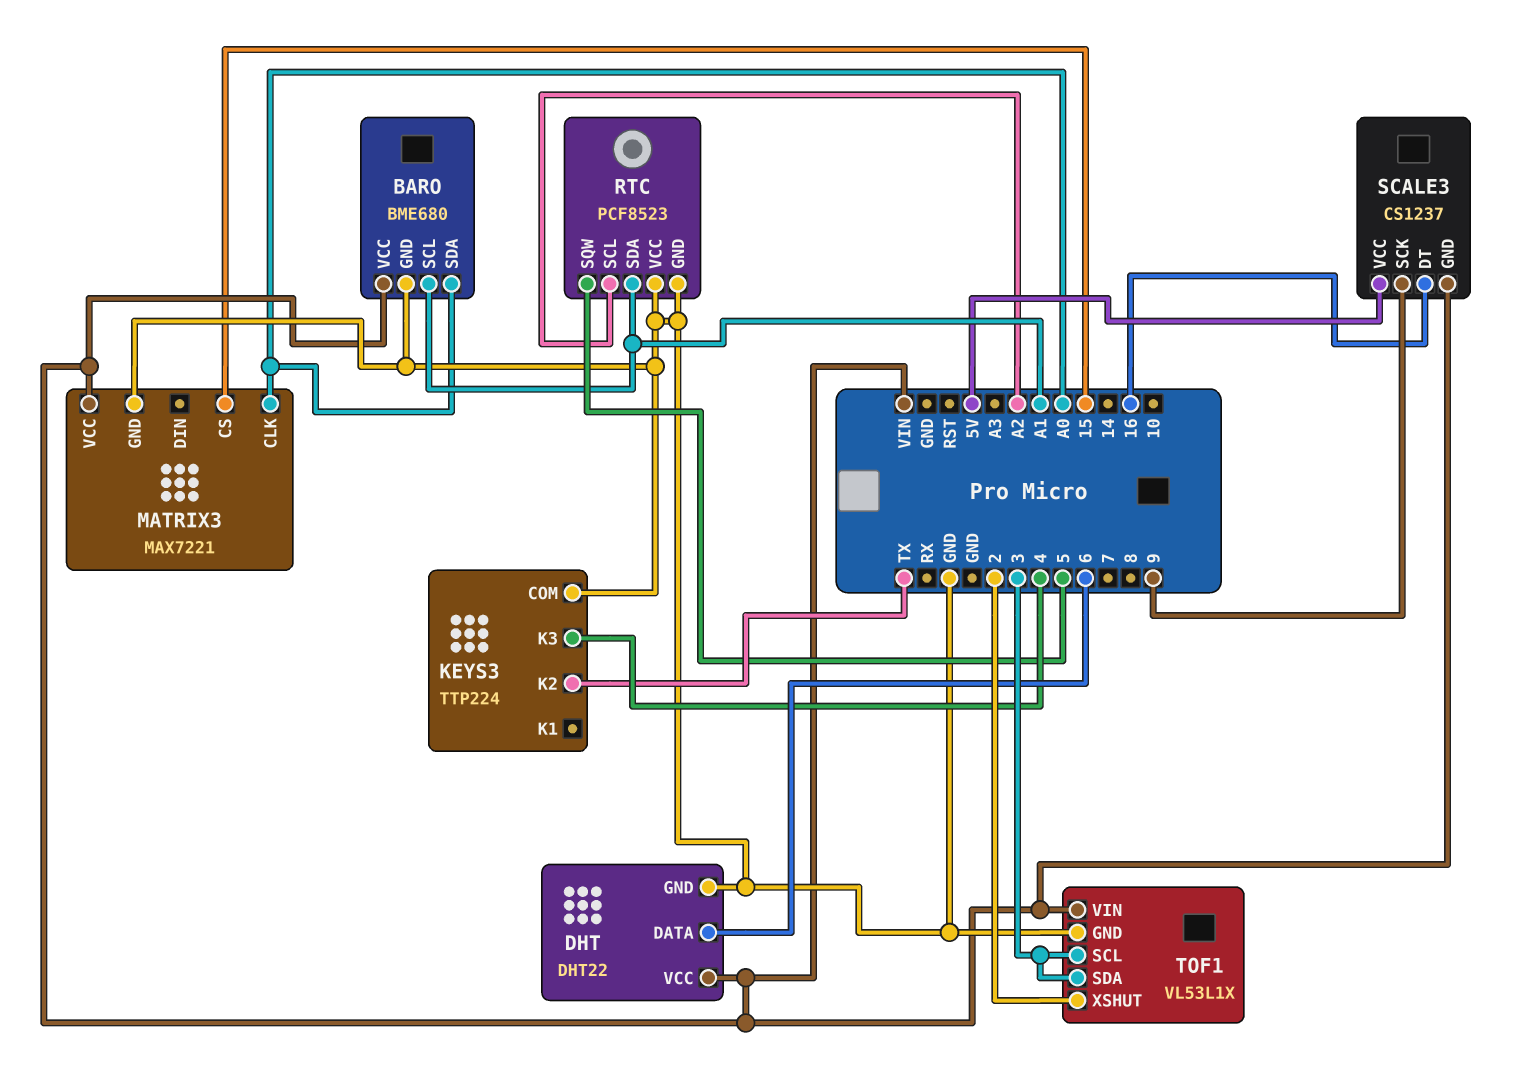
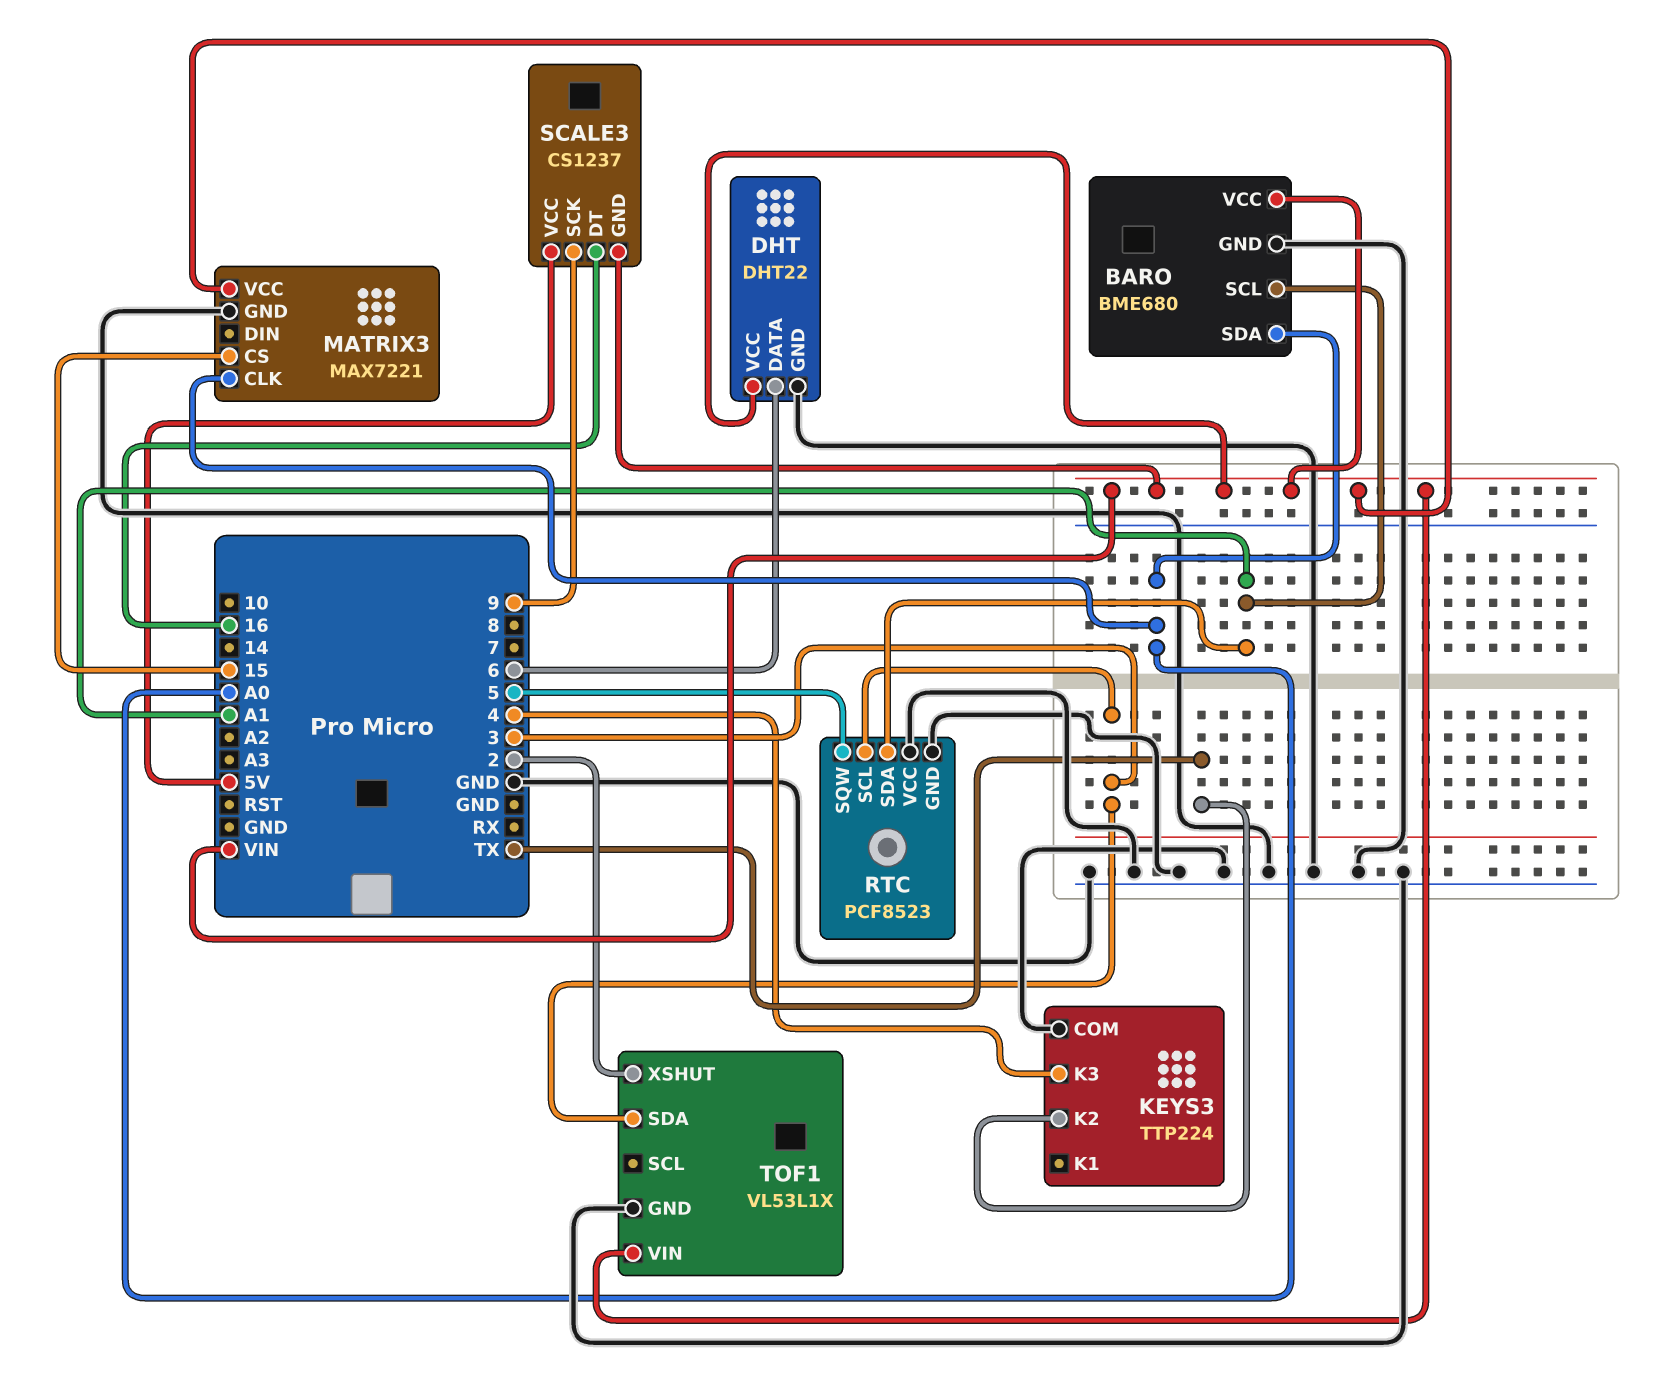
RTC pin SCL: A2 -> 3
TOF1 pin SCL: 3 -> none

